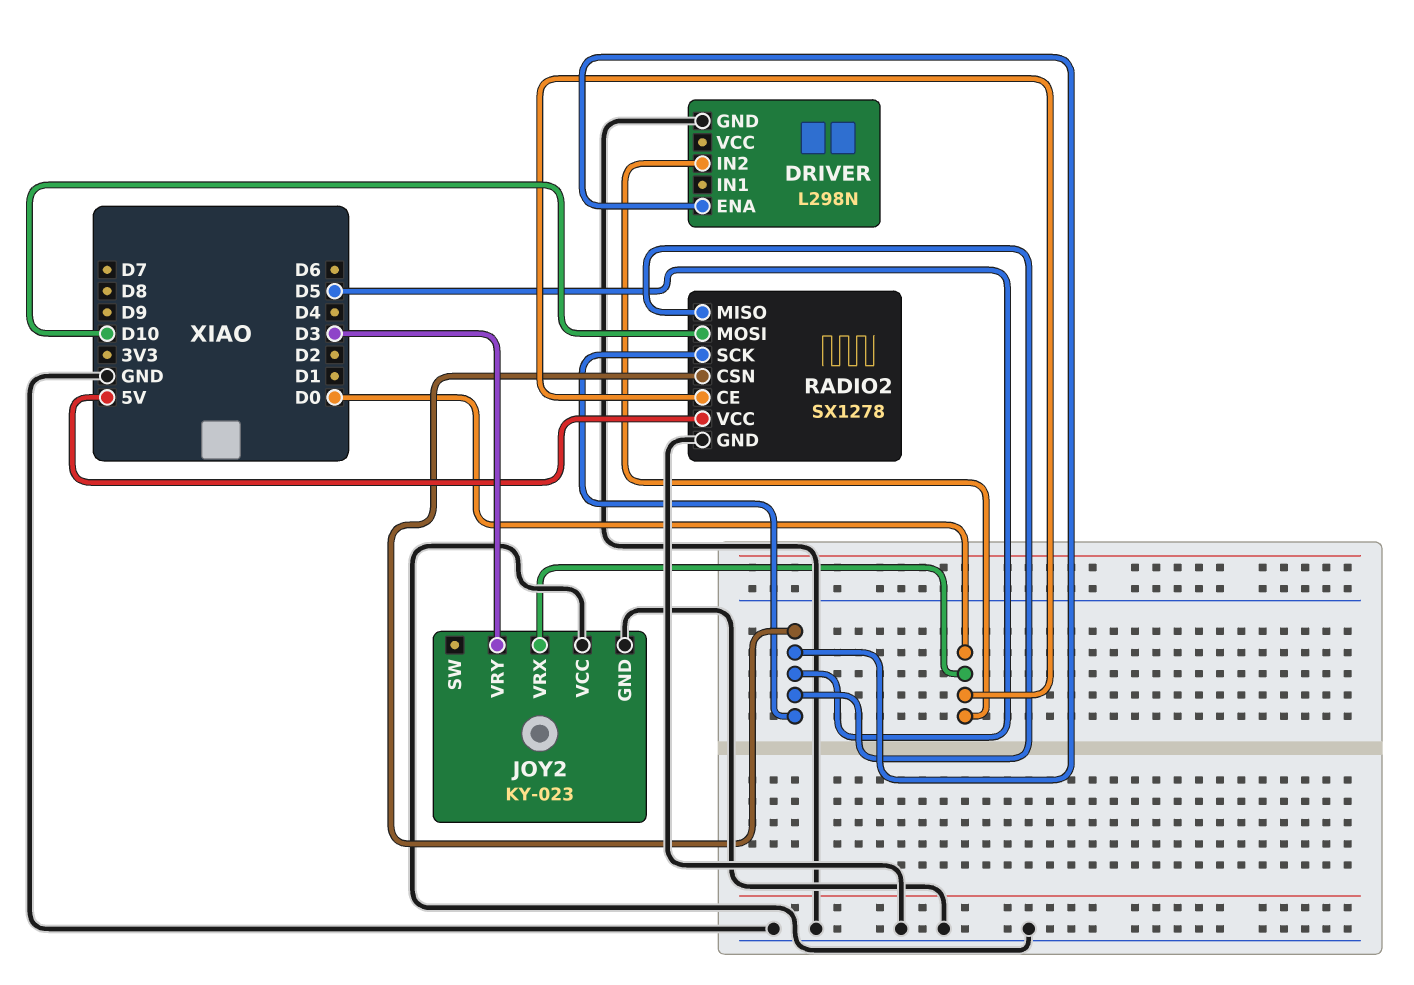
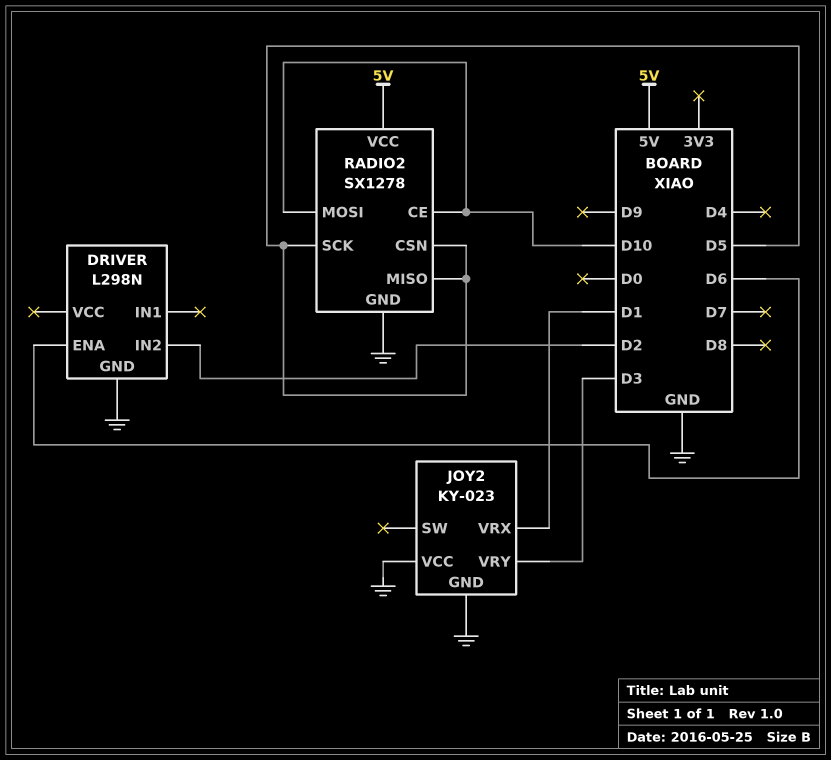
DRIVER pin ENA: D5 -> D6
DRIVER pin IN2: D0 -> D2
JOY2 pin VRX: D0 -> D1
RADIO2 pin CE: D0 -> D10

